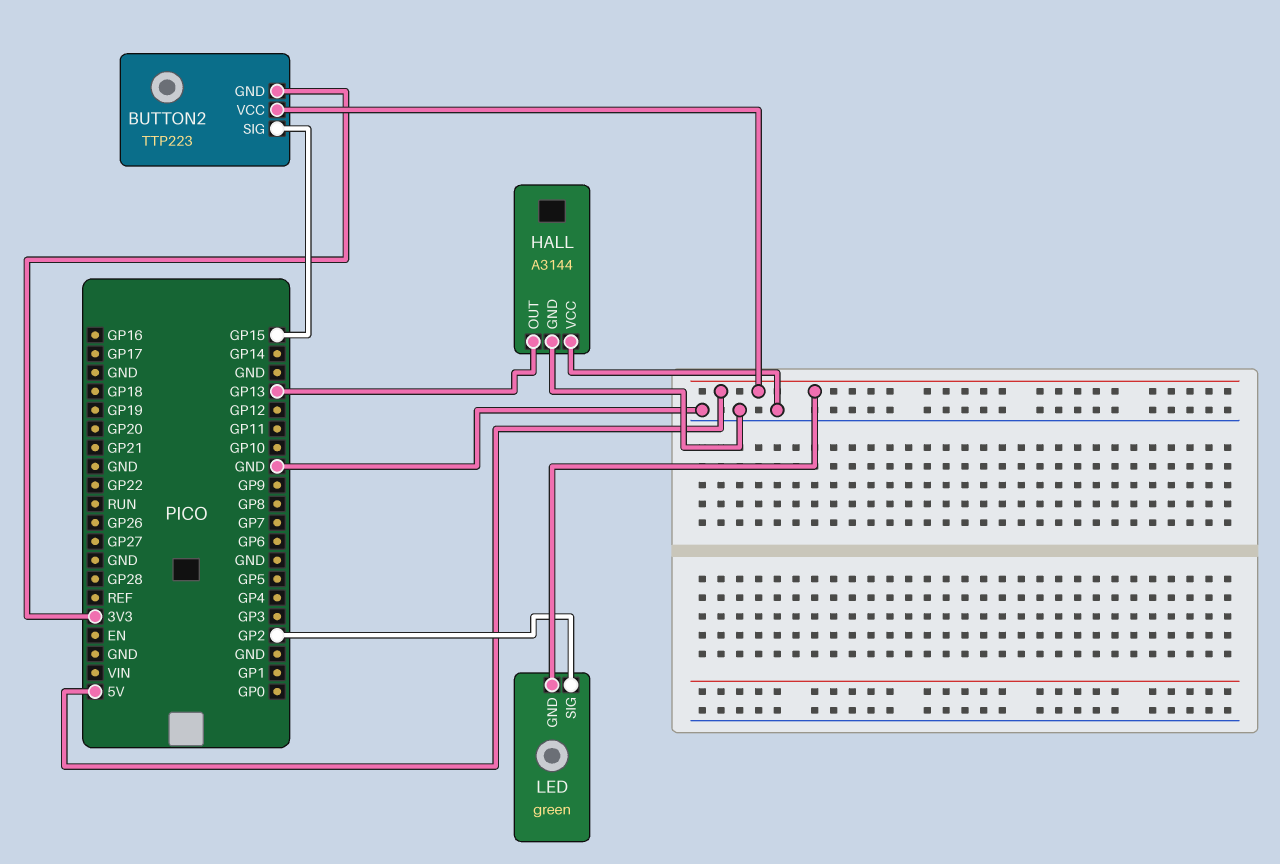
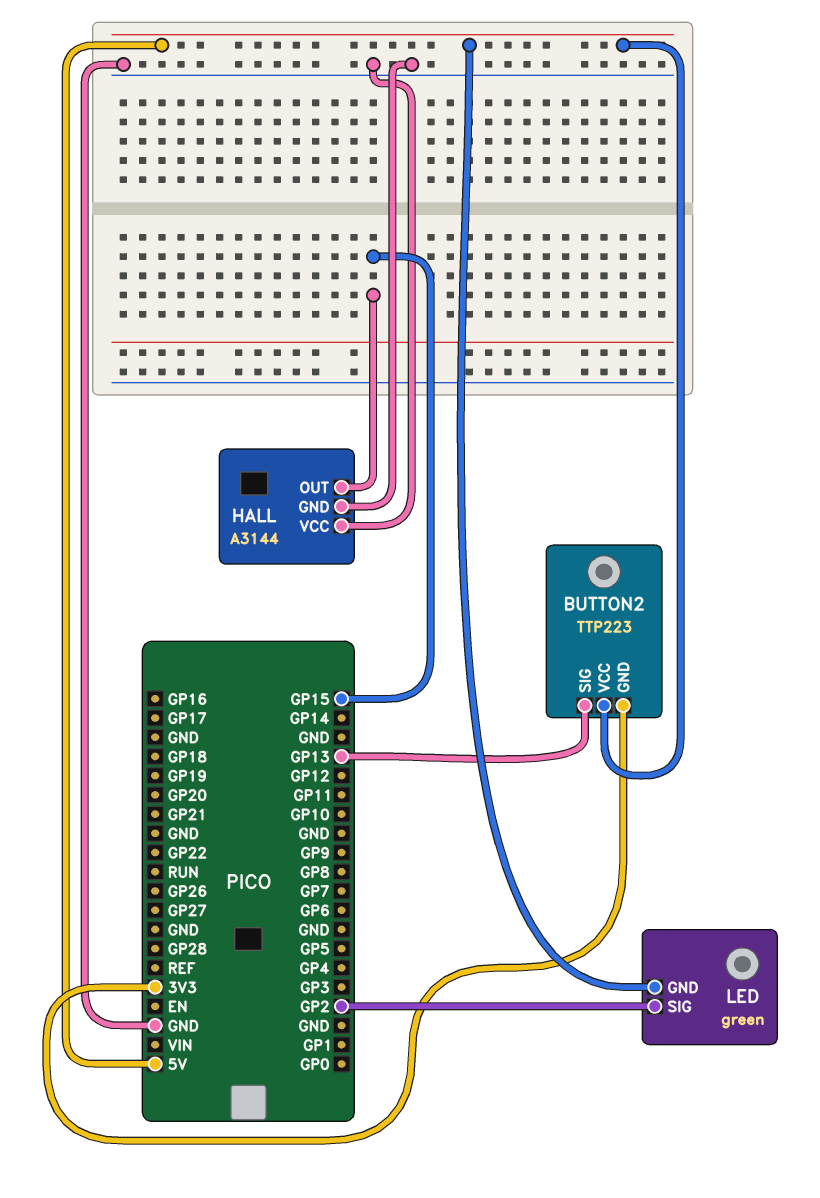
BUTTON2 pin SIG: GP15 -> GP13
HALL pin OUT: GP13 -> GP15

